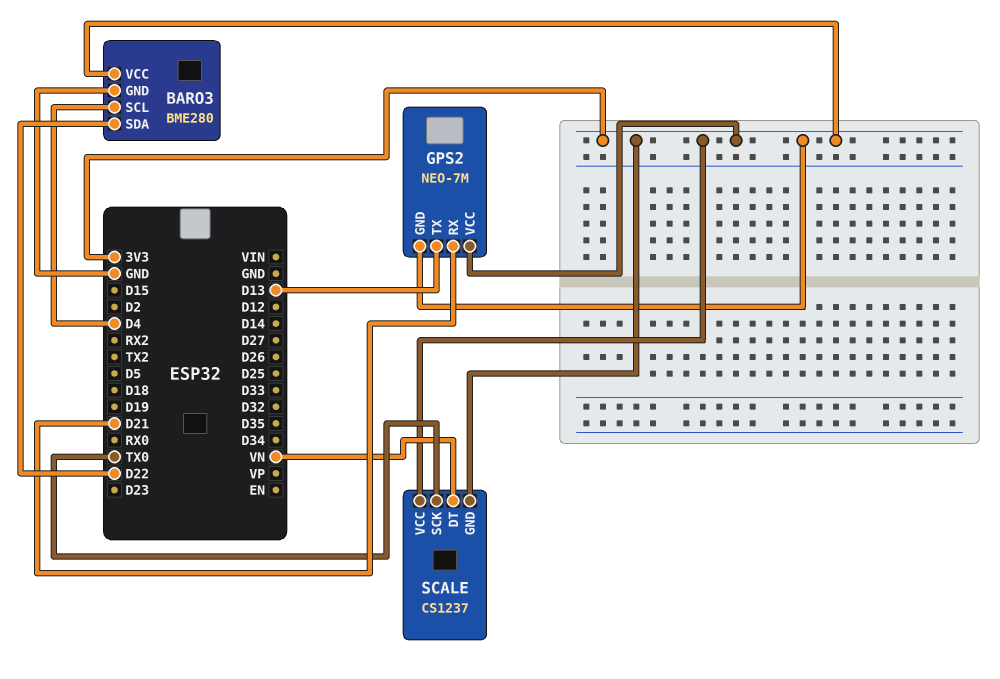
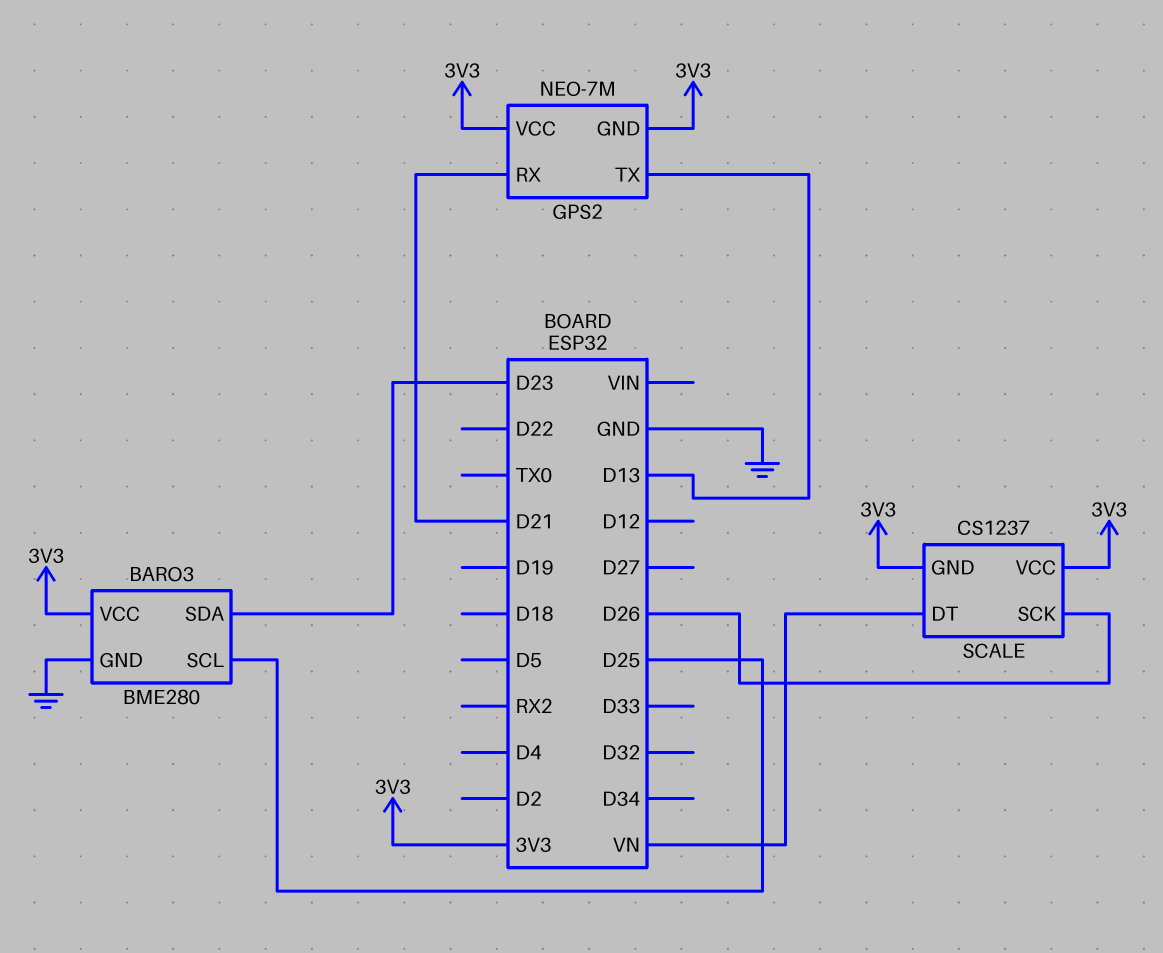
BARO3 pin SCL: D4 -> D25
BARO3 pin SDA: D22 -> D23
SCALE pin SCK: TX0 -> D26

